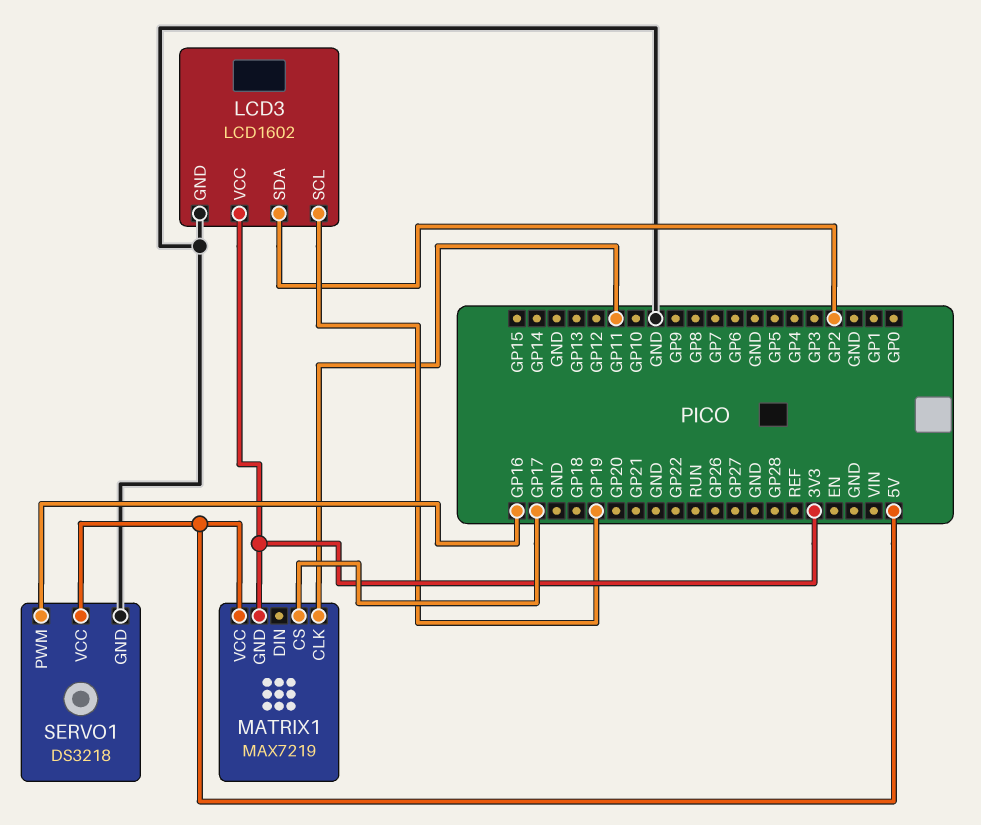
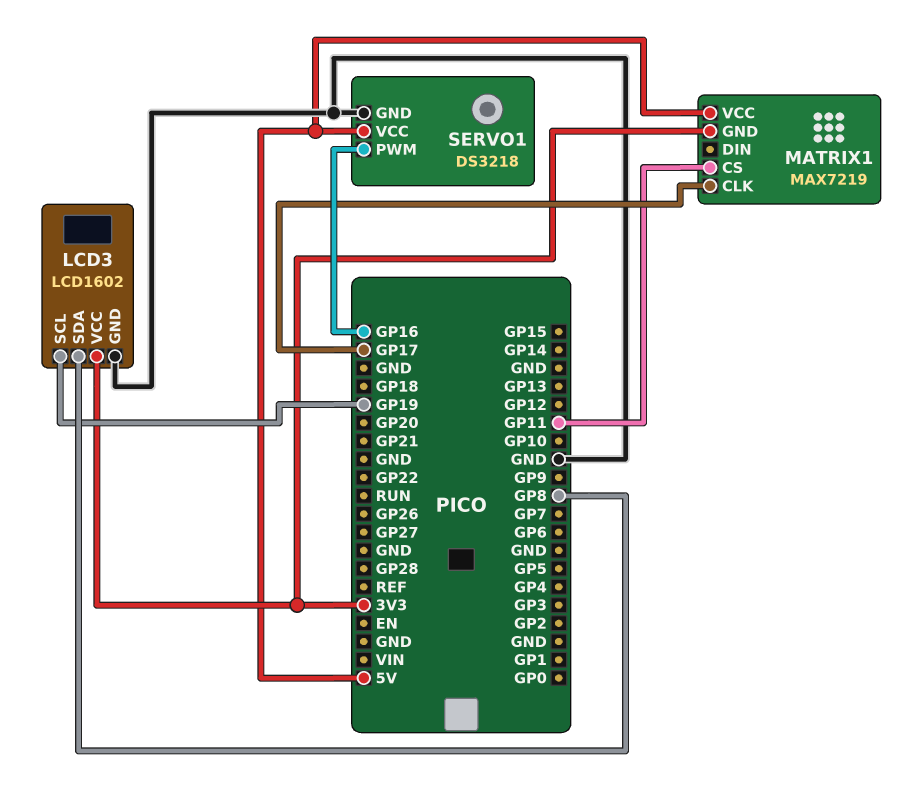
LCD3 pin SDA: GP2 -> GP8
MATRIX1 pin CLK: GP11 -> GP17
MATRIX1 pin CS: GP17 -> GP11

